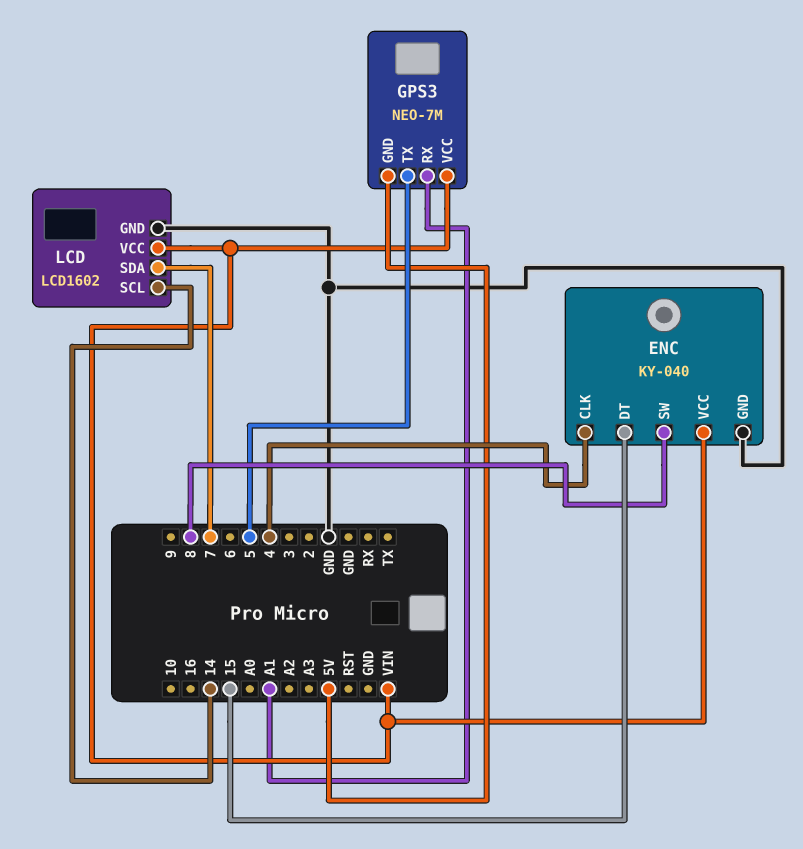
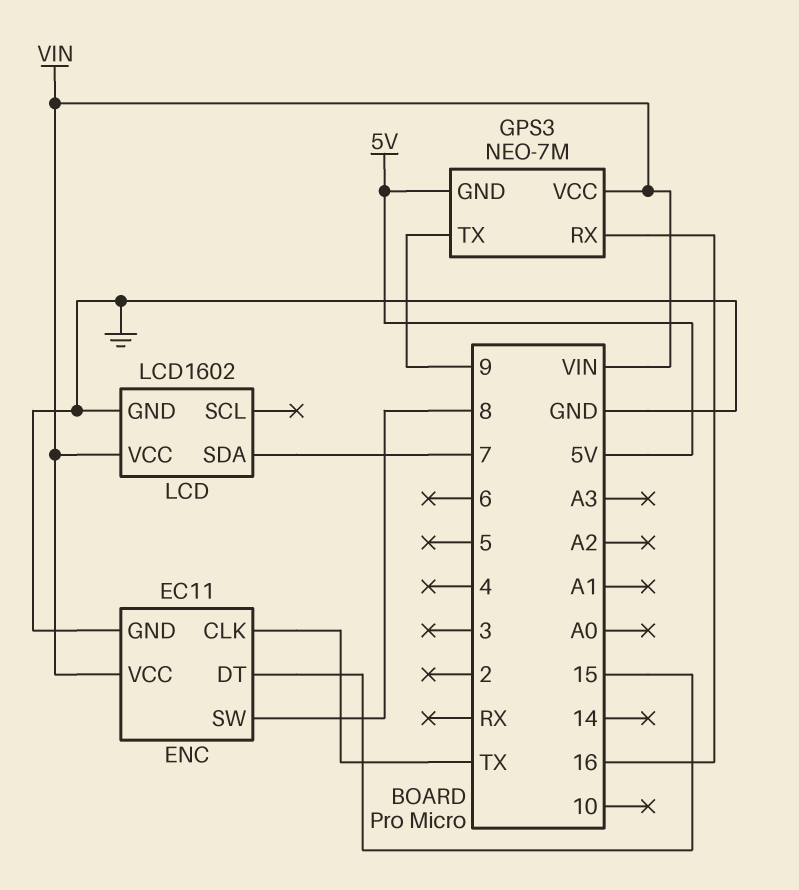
ENC: KY-040 -> EC11
ENC pin CLK: 4 -> TX
GPS3 pin RX: A1 -> 16
GPS3 pin TX: 5 -> 9
LCD pin SCL: 14 -> none

